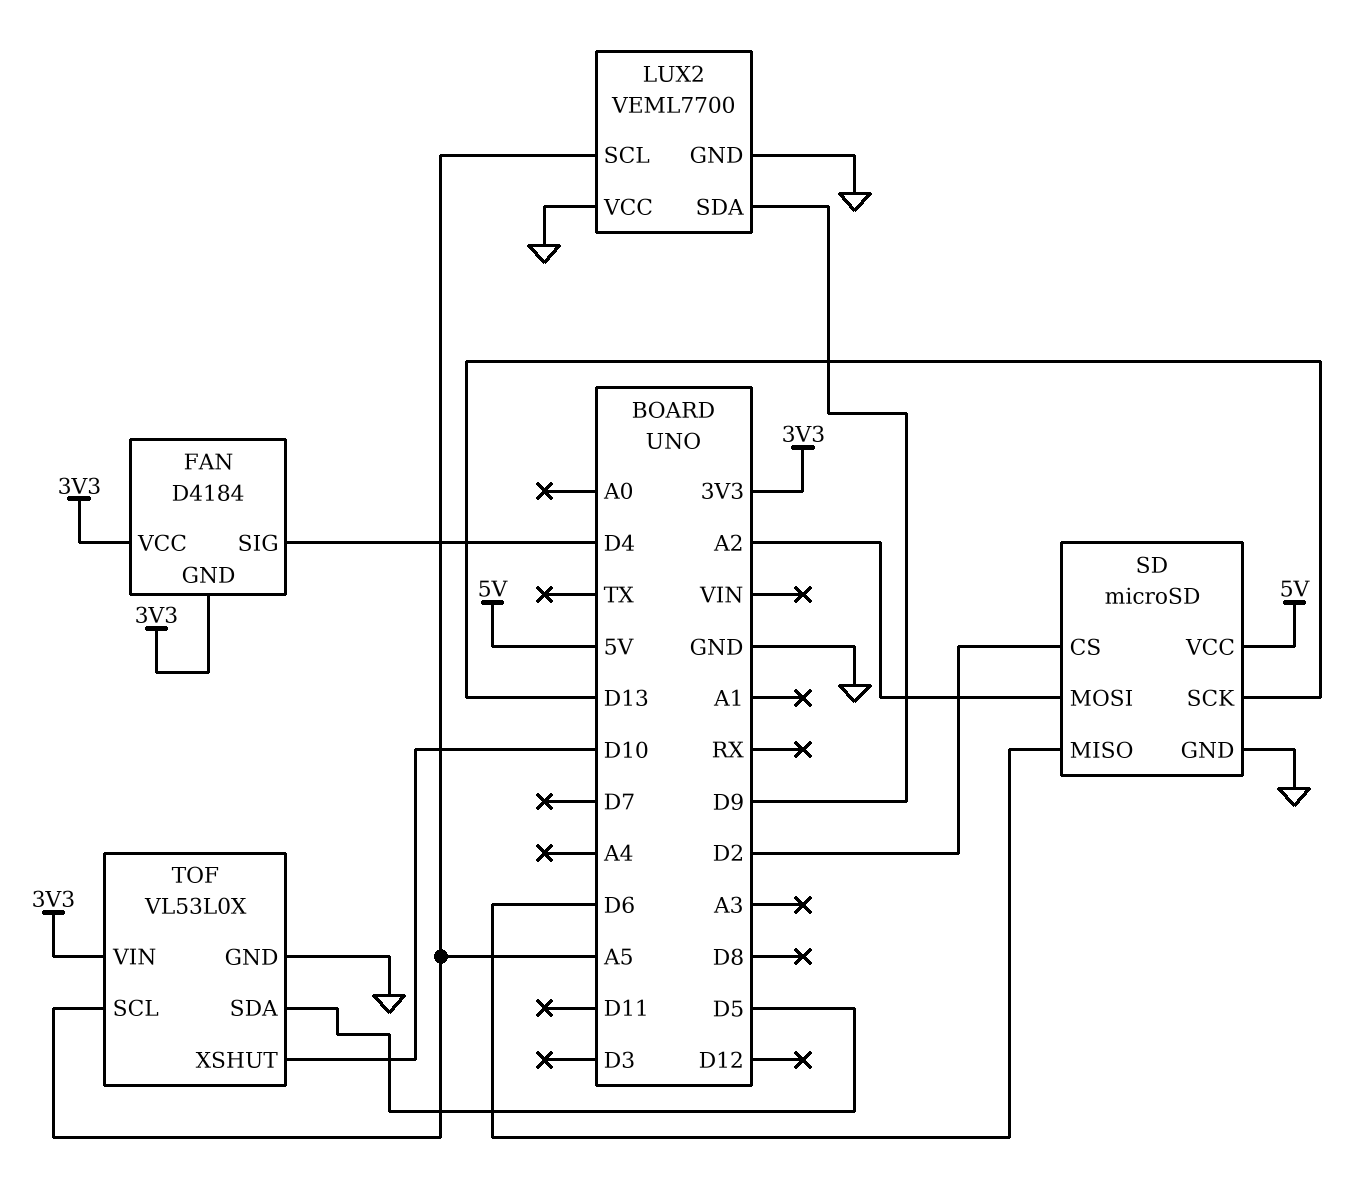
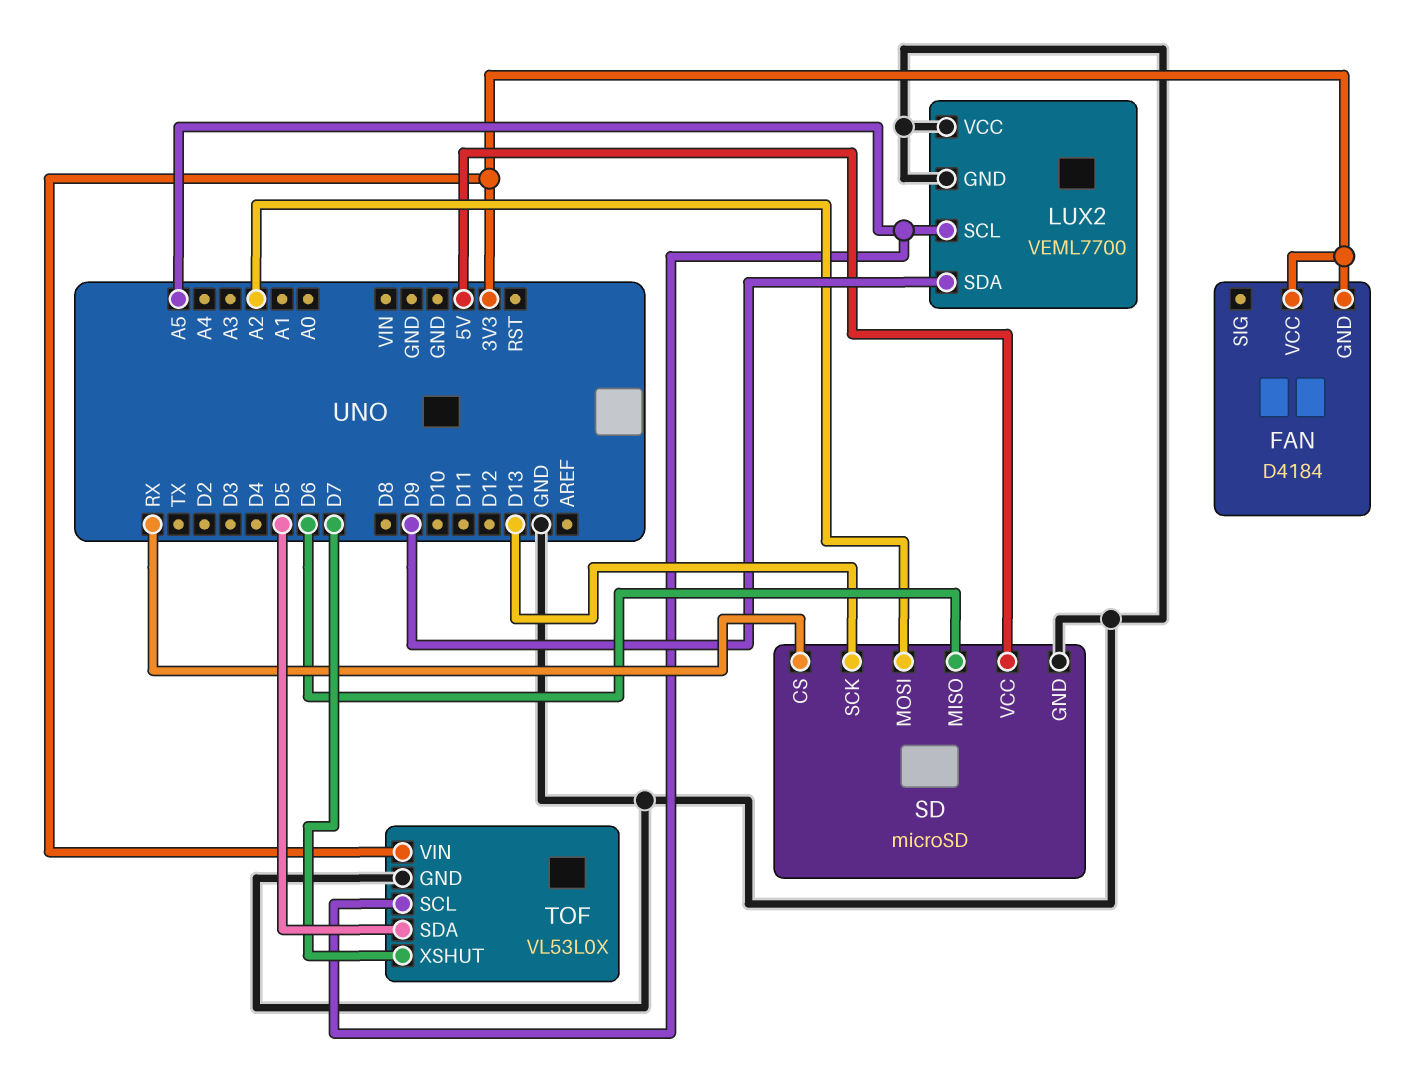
FAN pin SIG: D4 -> none
SD pin CS: D2 -> RX
TOF pin XSHUT: D10 -> D7

